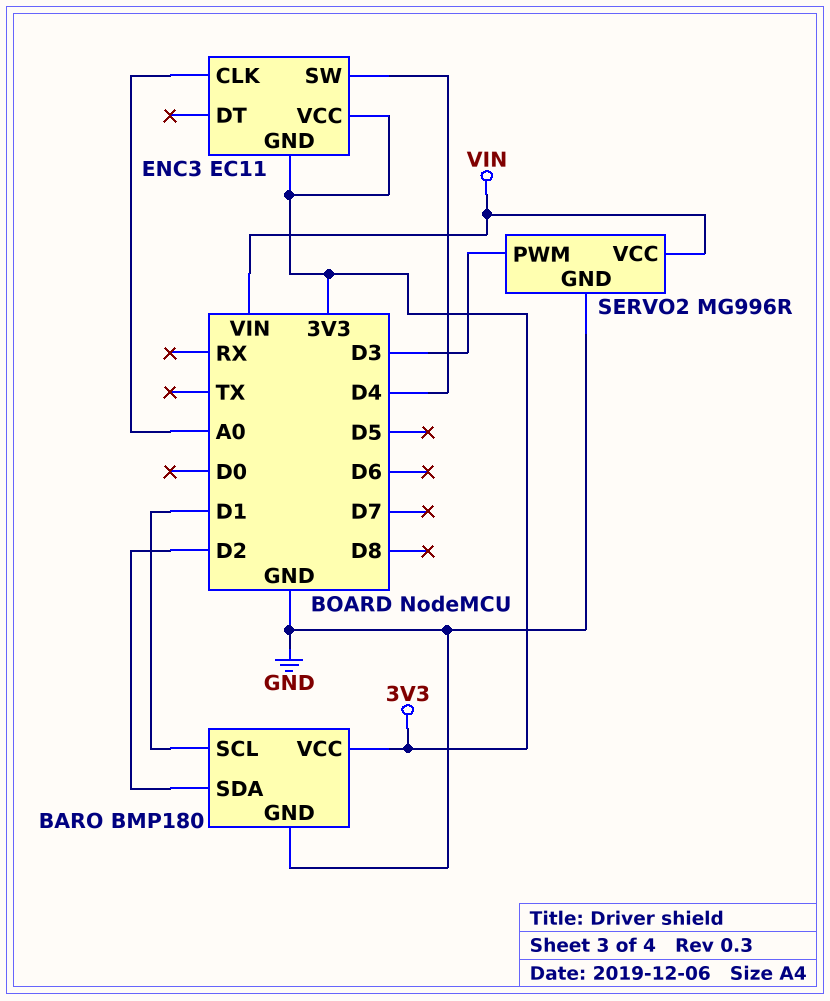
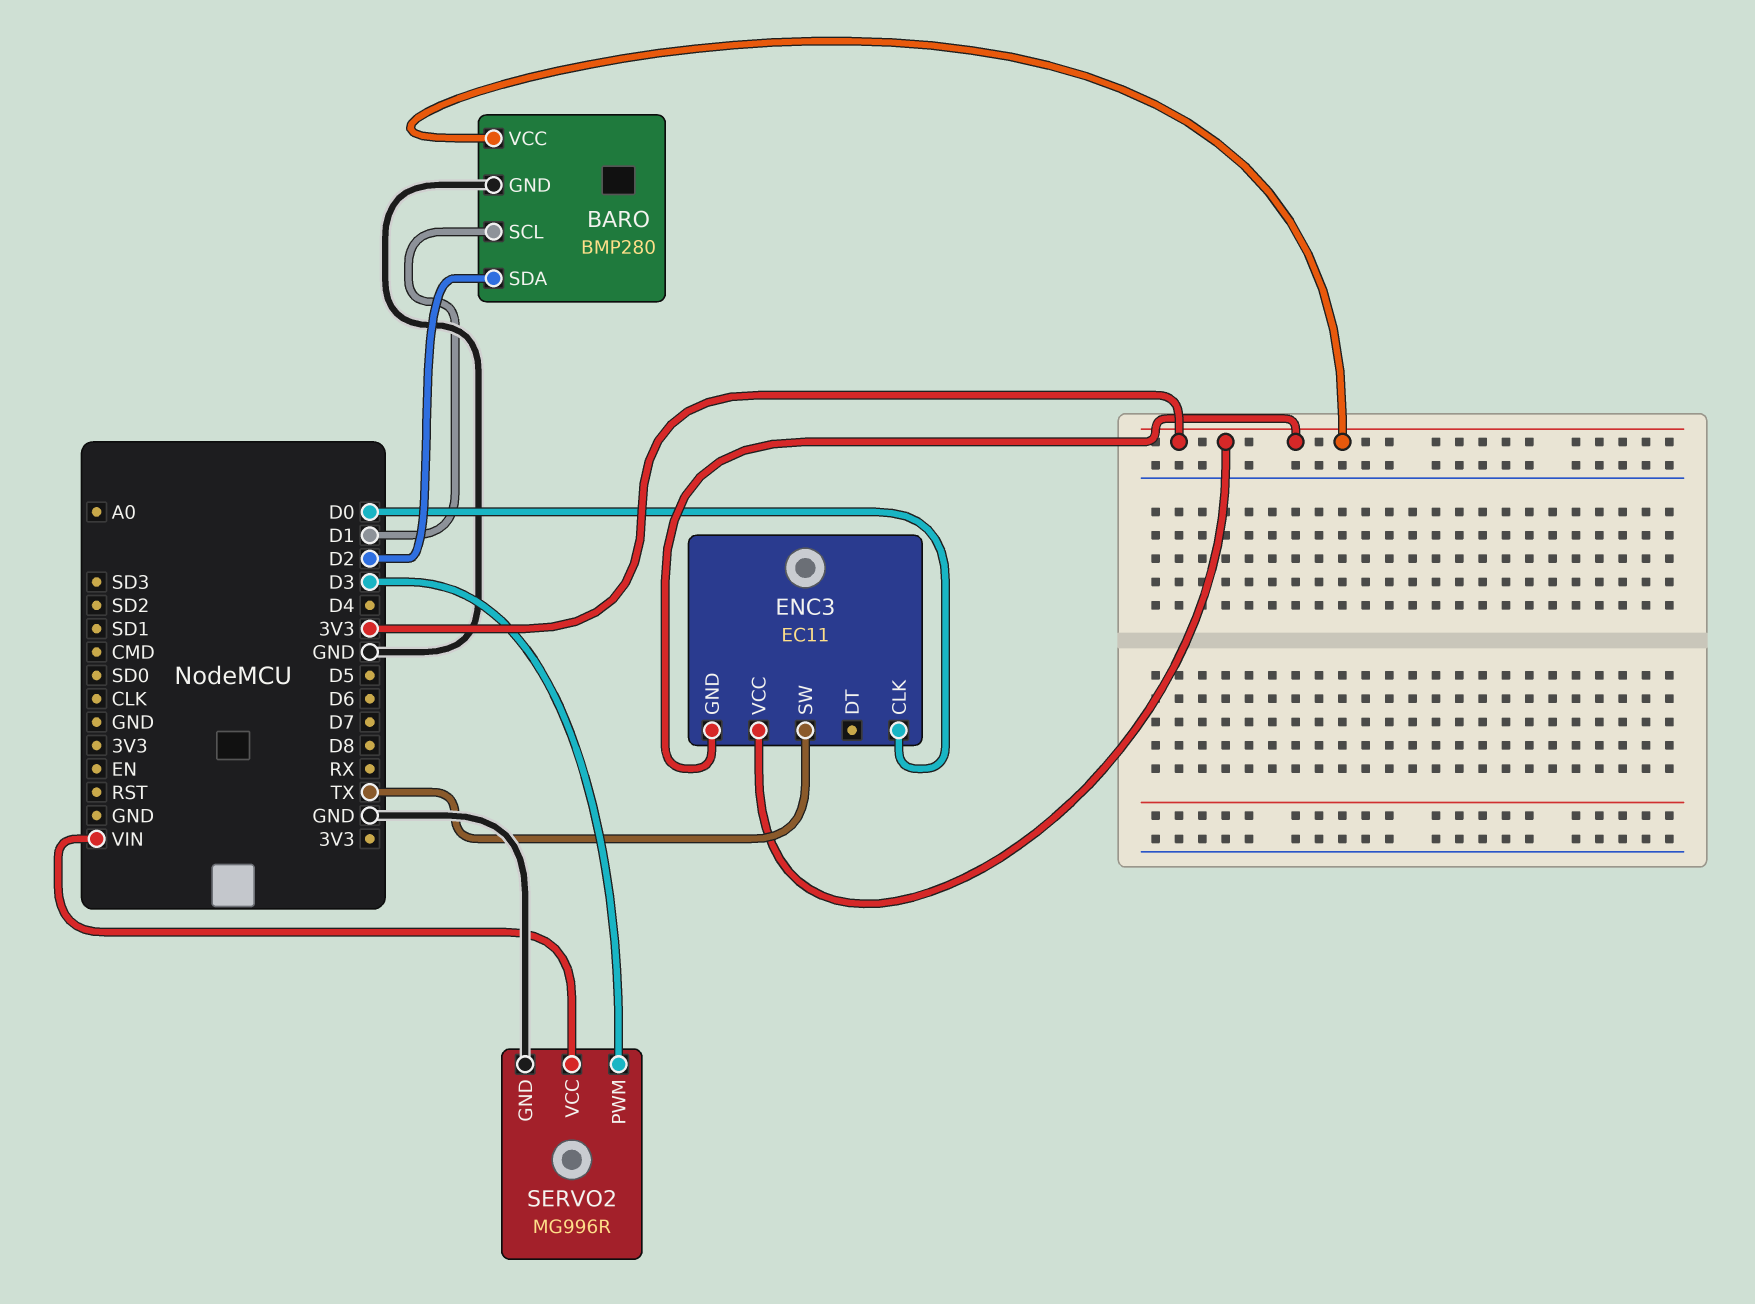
BARO: BMP180 -> BMP280
ENC3 pin CLK: A0 -> D0
ENC3 pin SW: D4 -> TX

